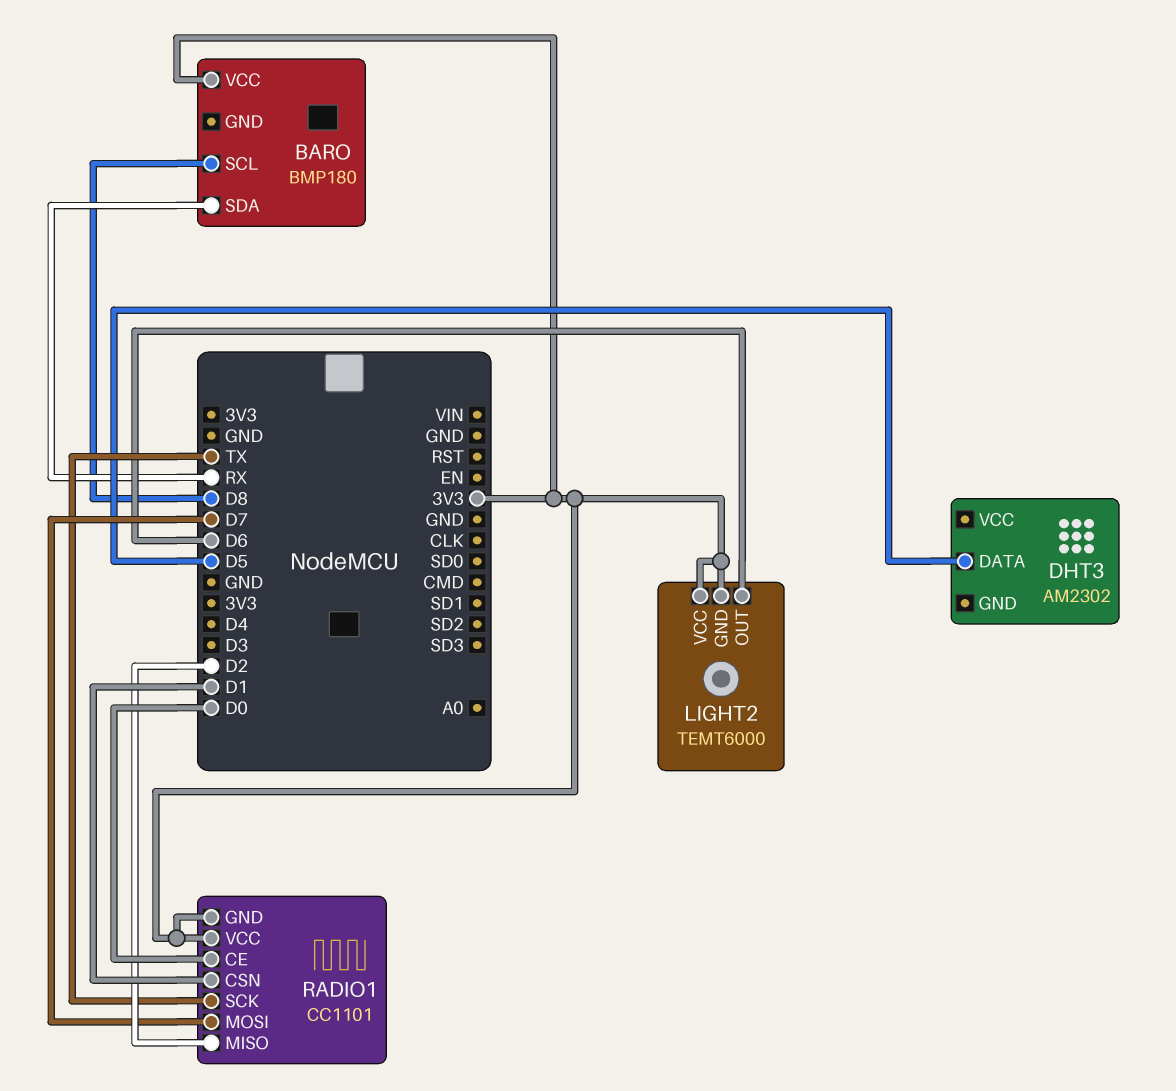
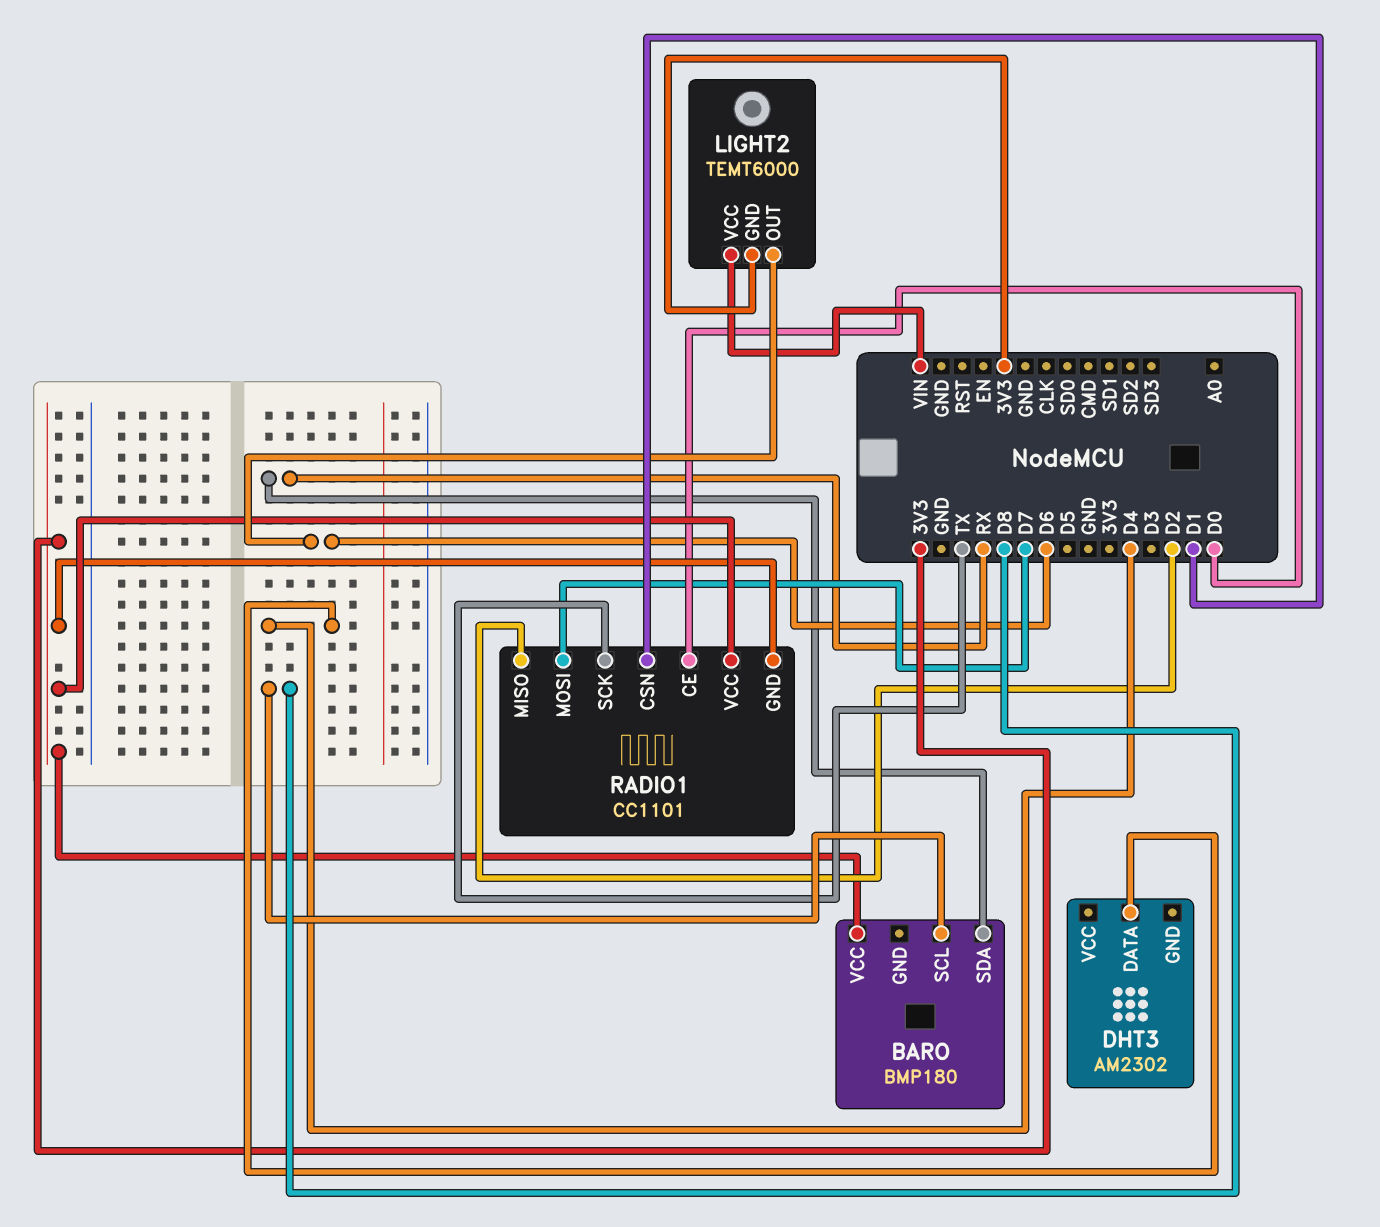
DHT3 pin DATA: D5 -> D4
LIGHT2 pin VCC: 3V3 -> VIN

